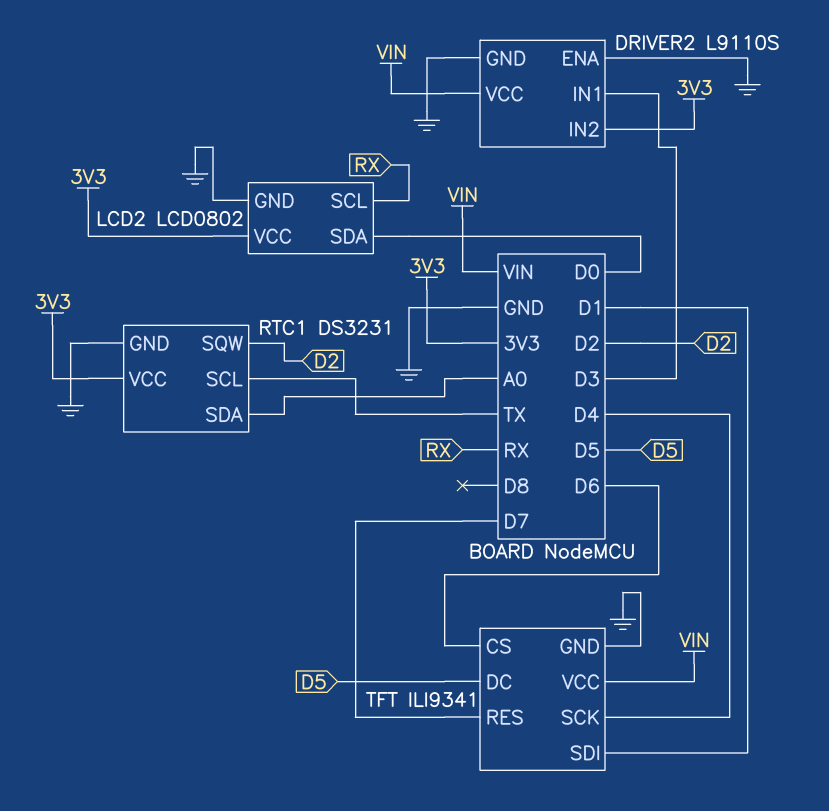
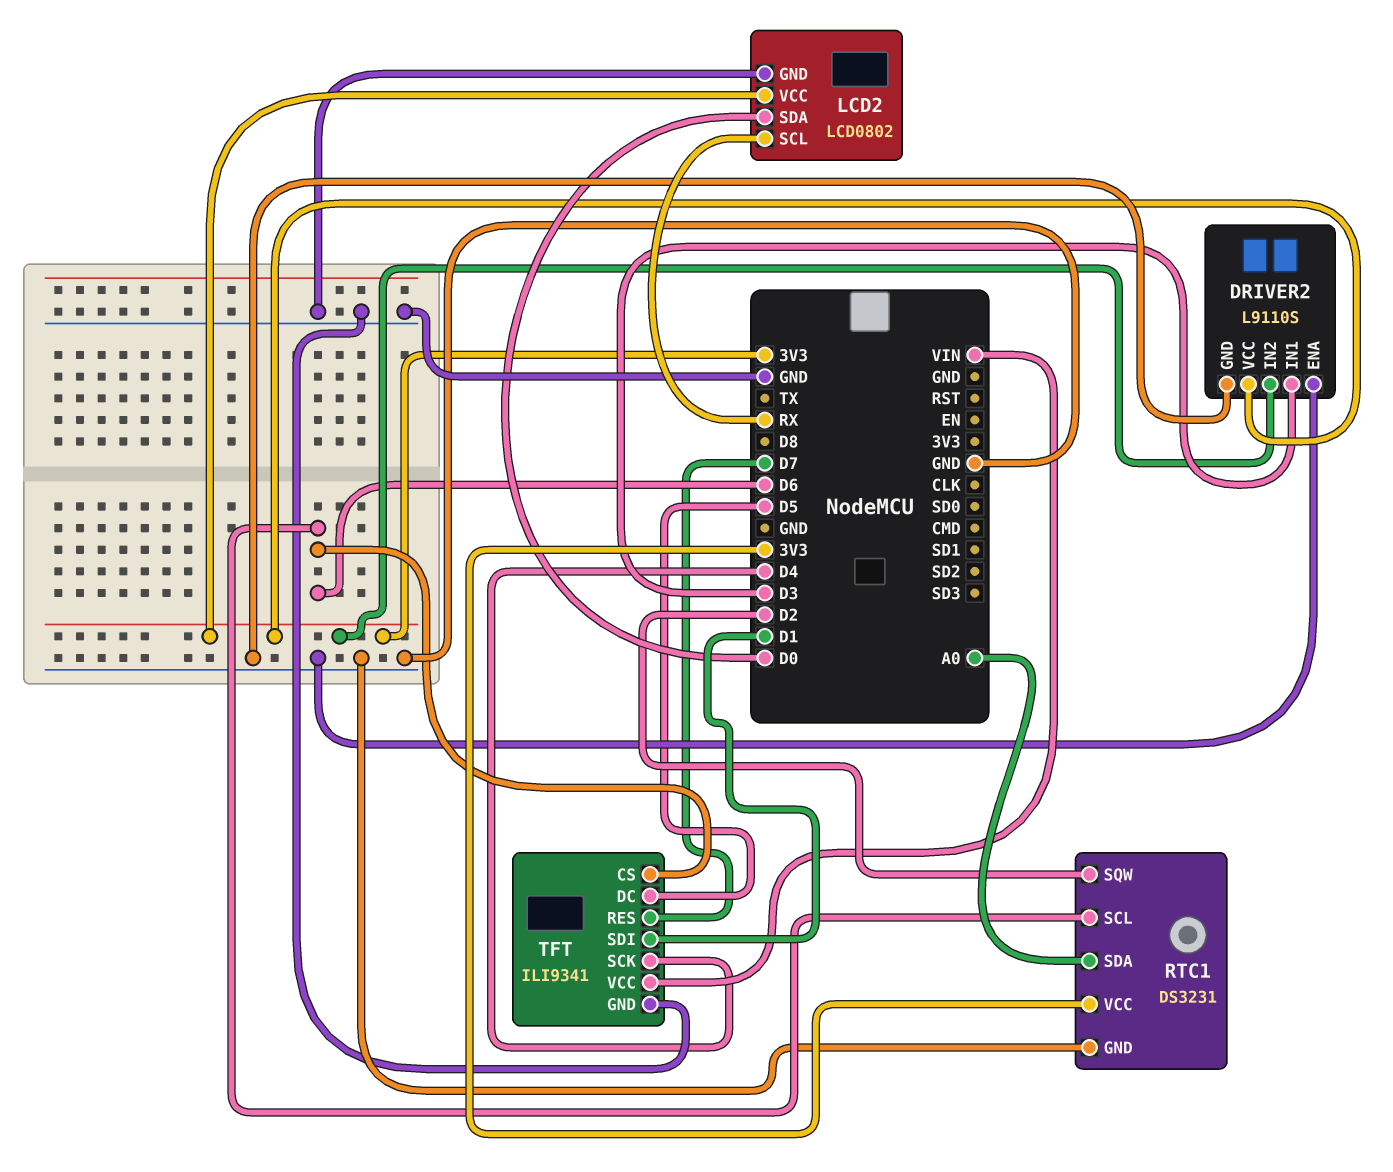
DRIVER2 pin VCC: VIN -> 3V3
RTC1 pin SCL: TX -> D6

